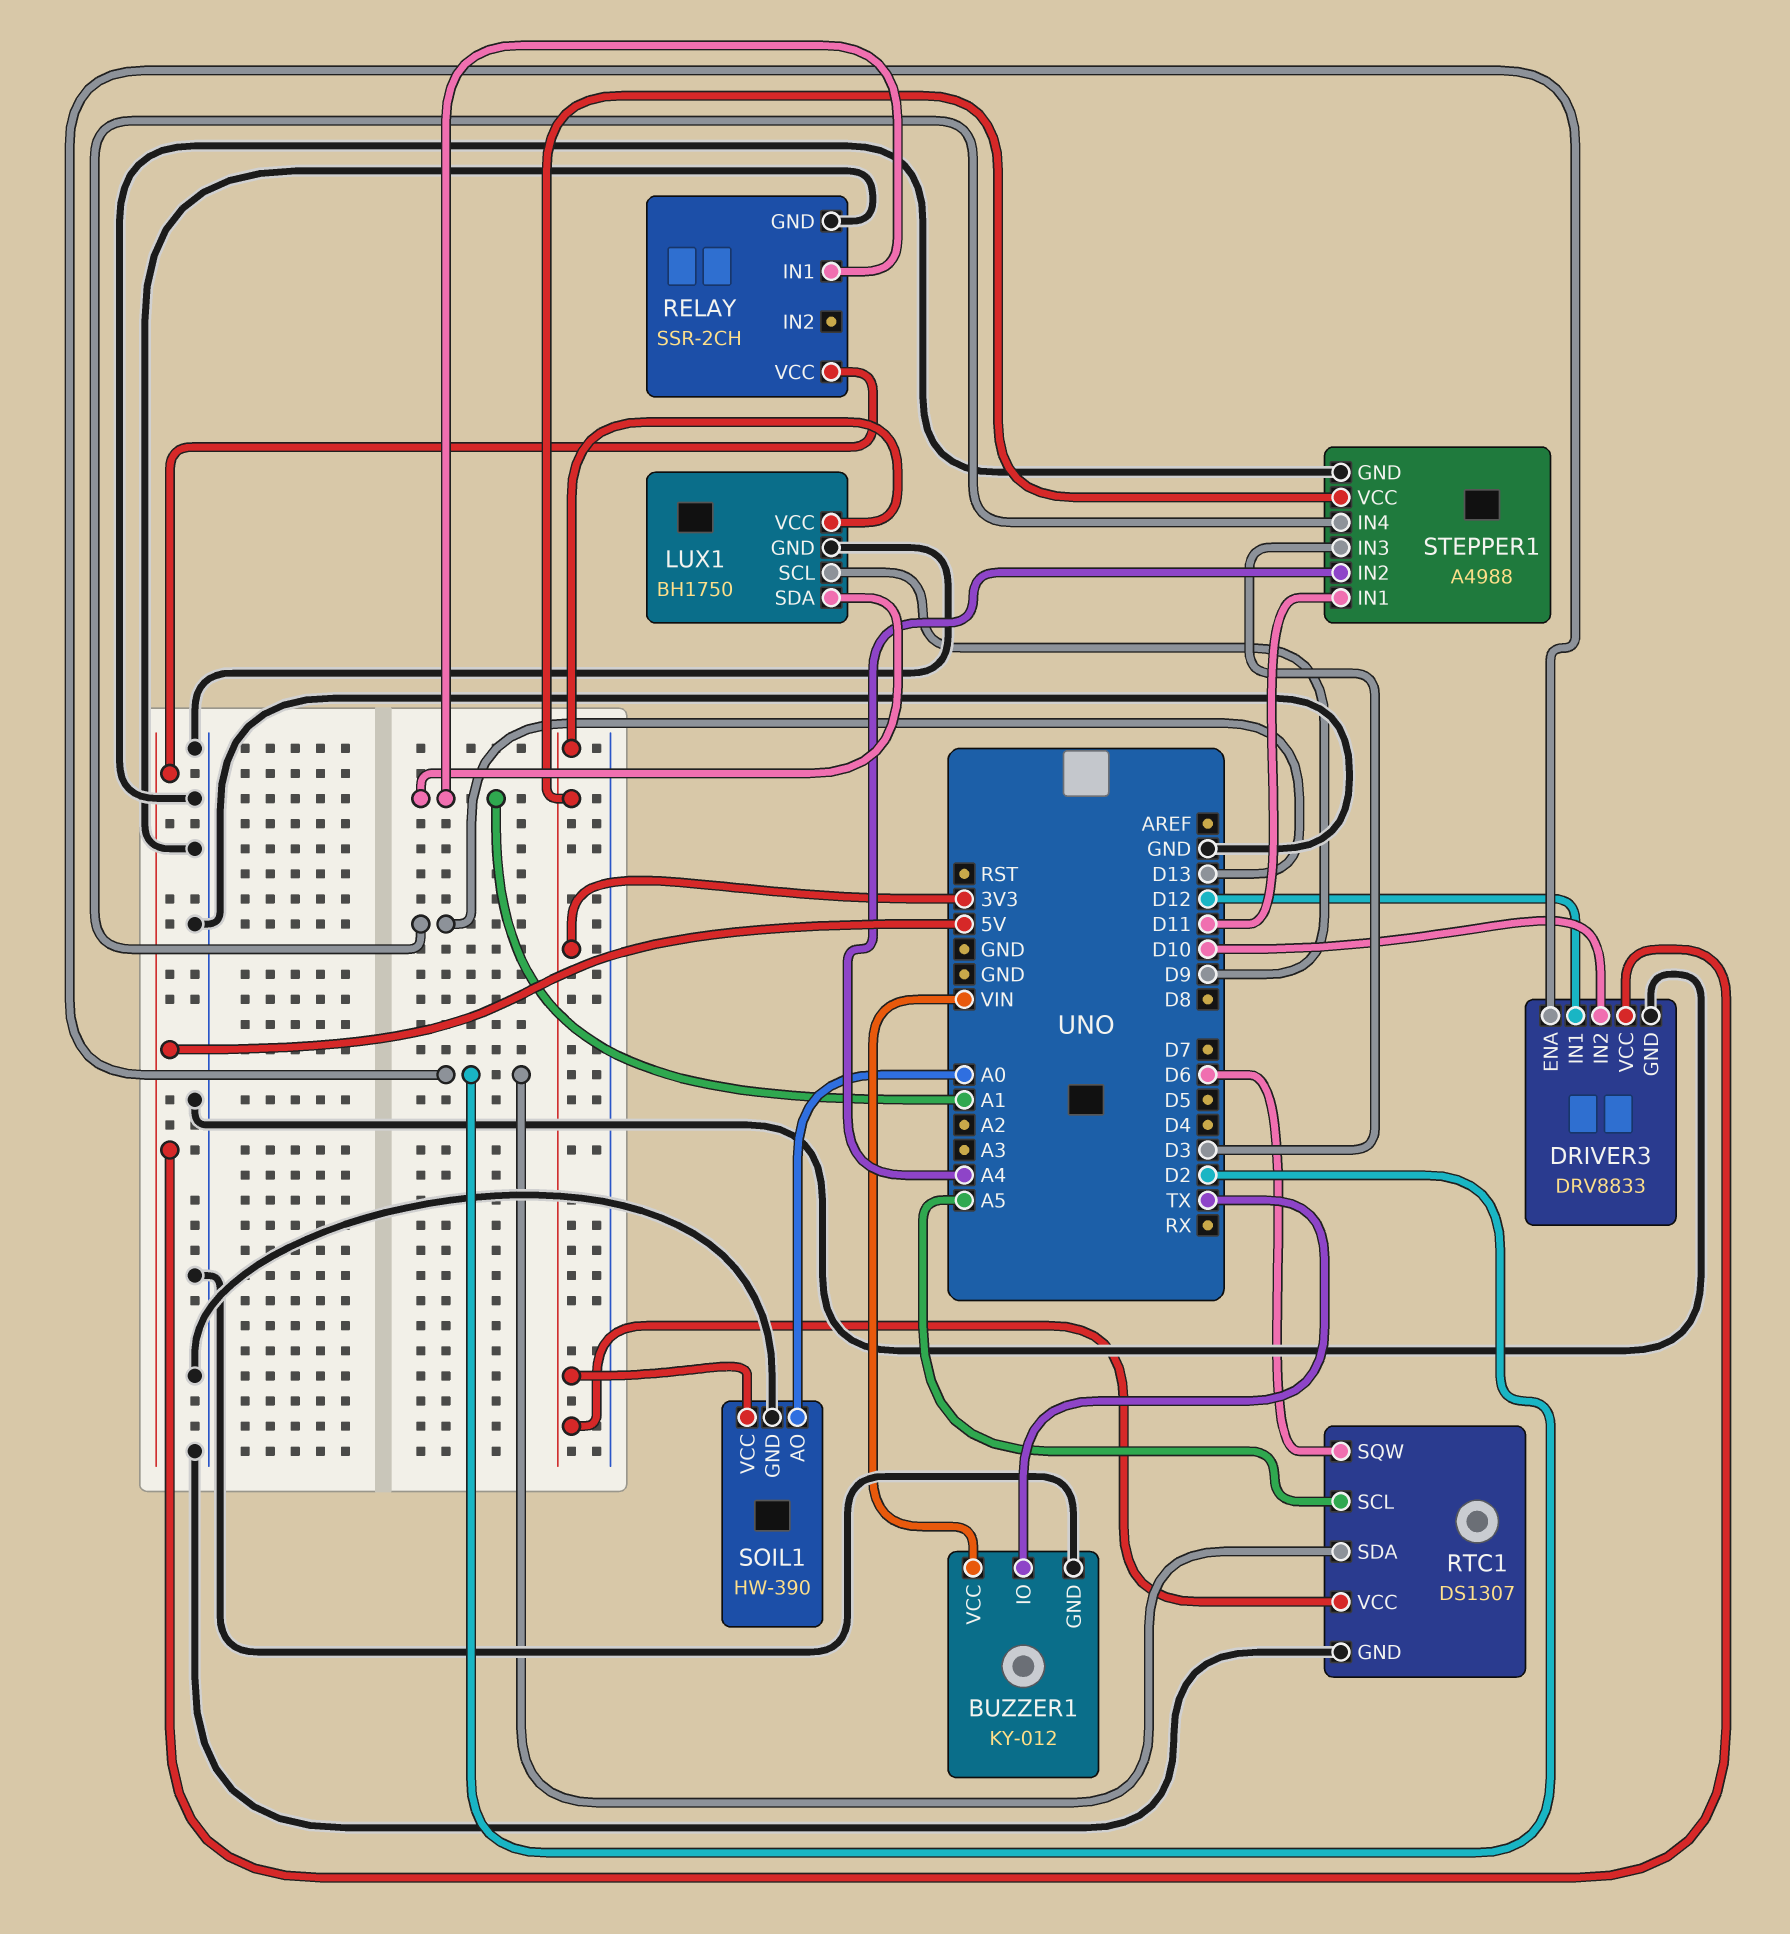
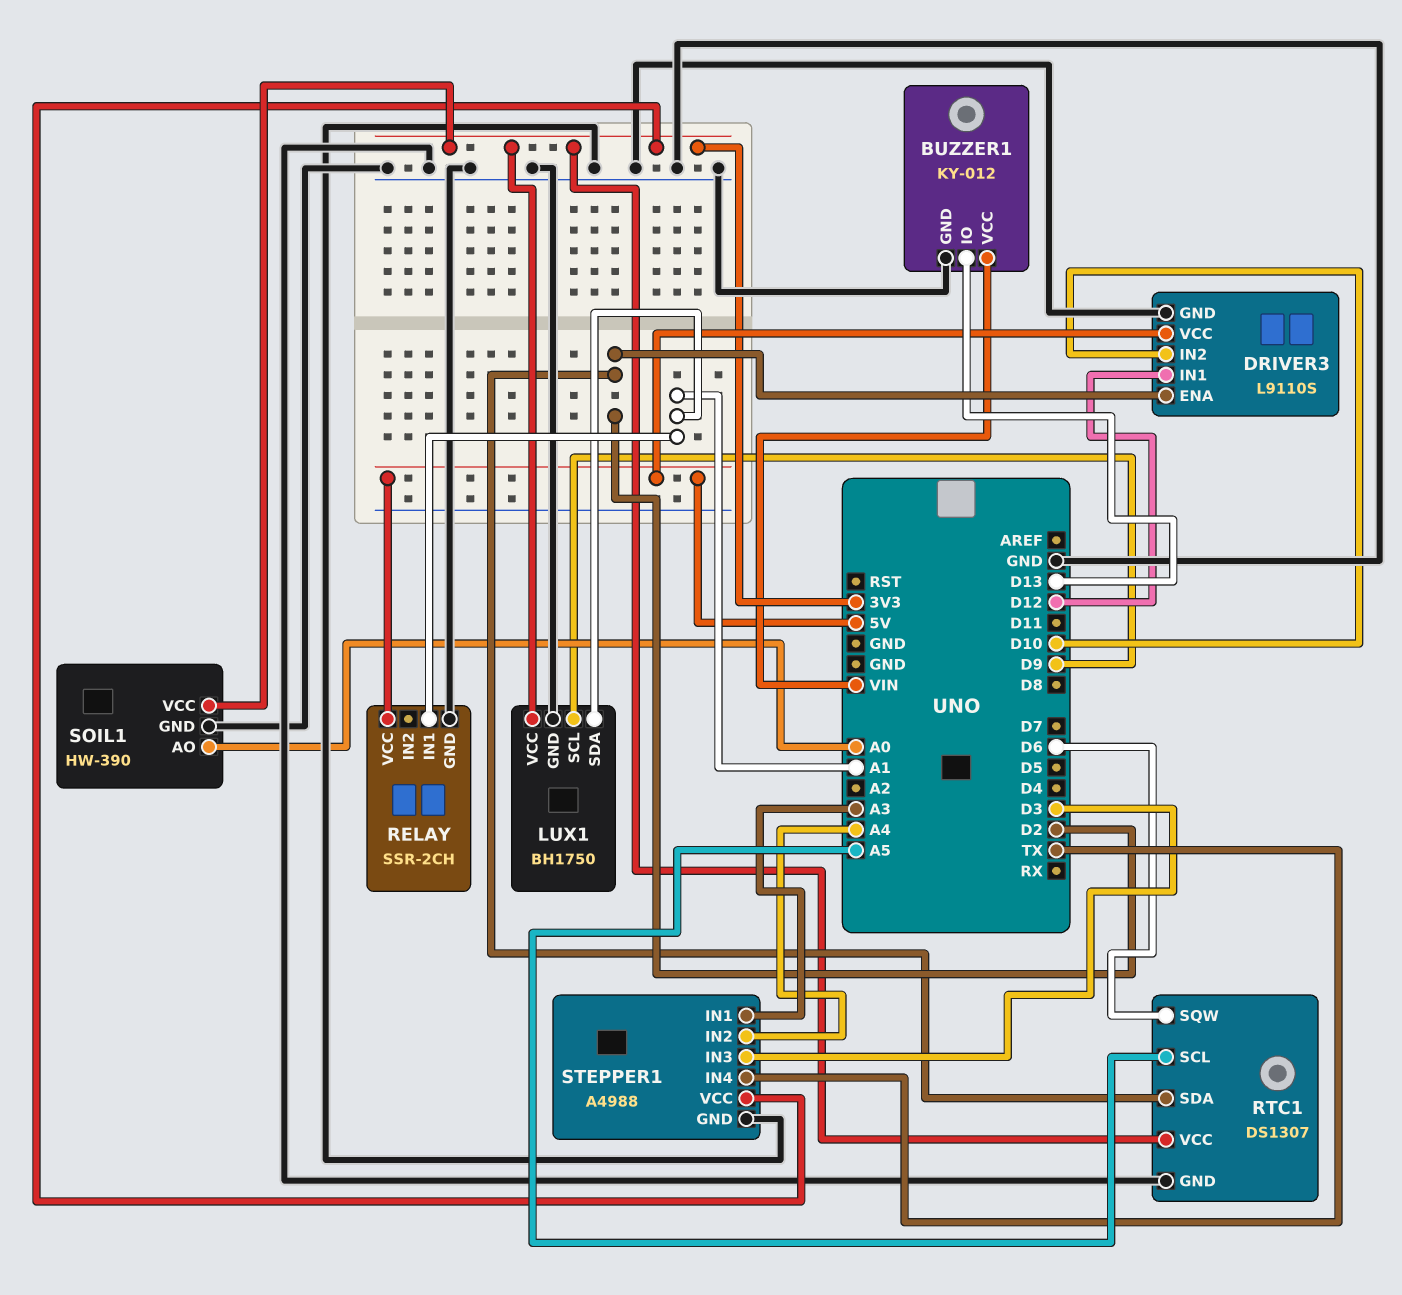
BUZZER1 pin IO: TX -> D13
DRIVER3: DRV8833 -> L9110S
STEPPER1 pin IN1: D11 -> A3
STEPPER1 pin IN4: D13 -> TX

